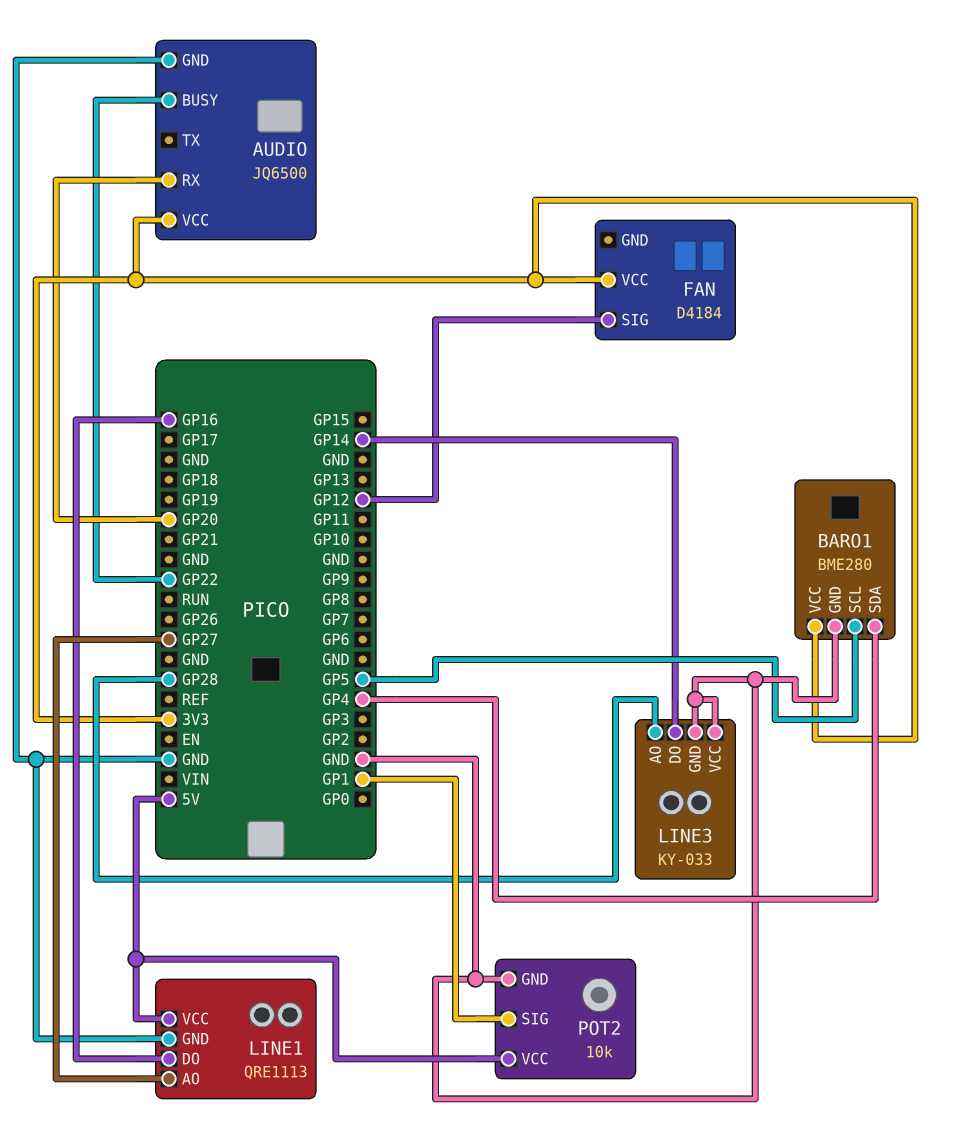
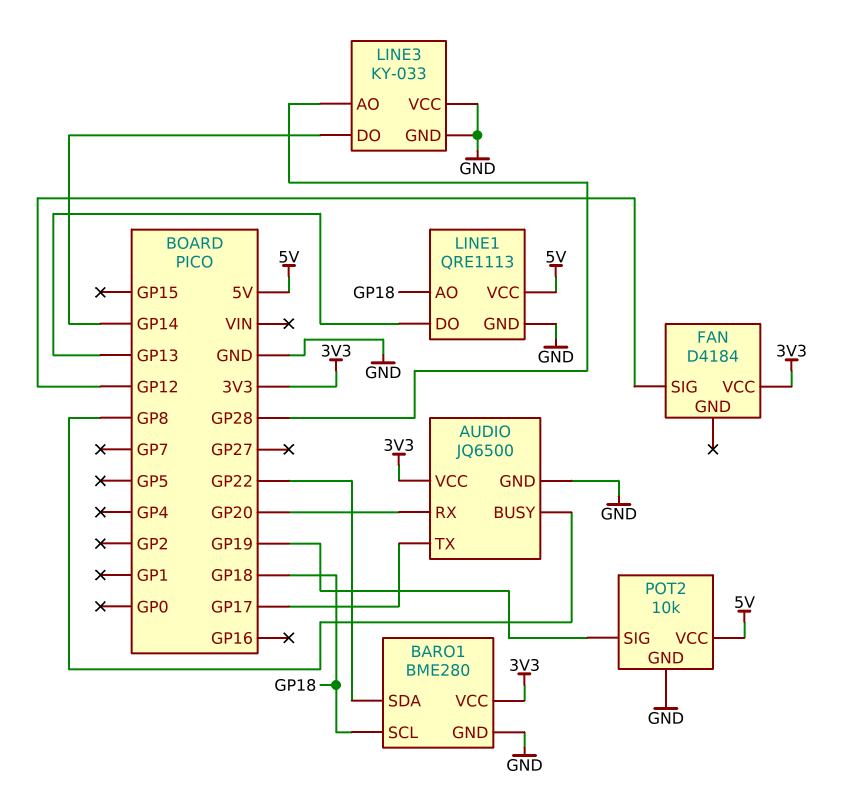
AUDIO pin BUSY: GP22 -> GP8
AUDIO pin TX: none -> GP17
BARO1 pin SCL: GP5 -> GP18
BARO1 pin SDA: GP4 -> GP22
LINE1 pin AO: GP27 -> GP18
LINE1 pin DO: GP16 -> GP13
POT2 pin SIG: GP1 -> GP19

